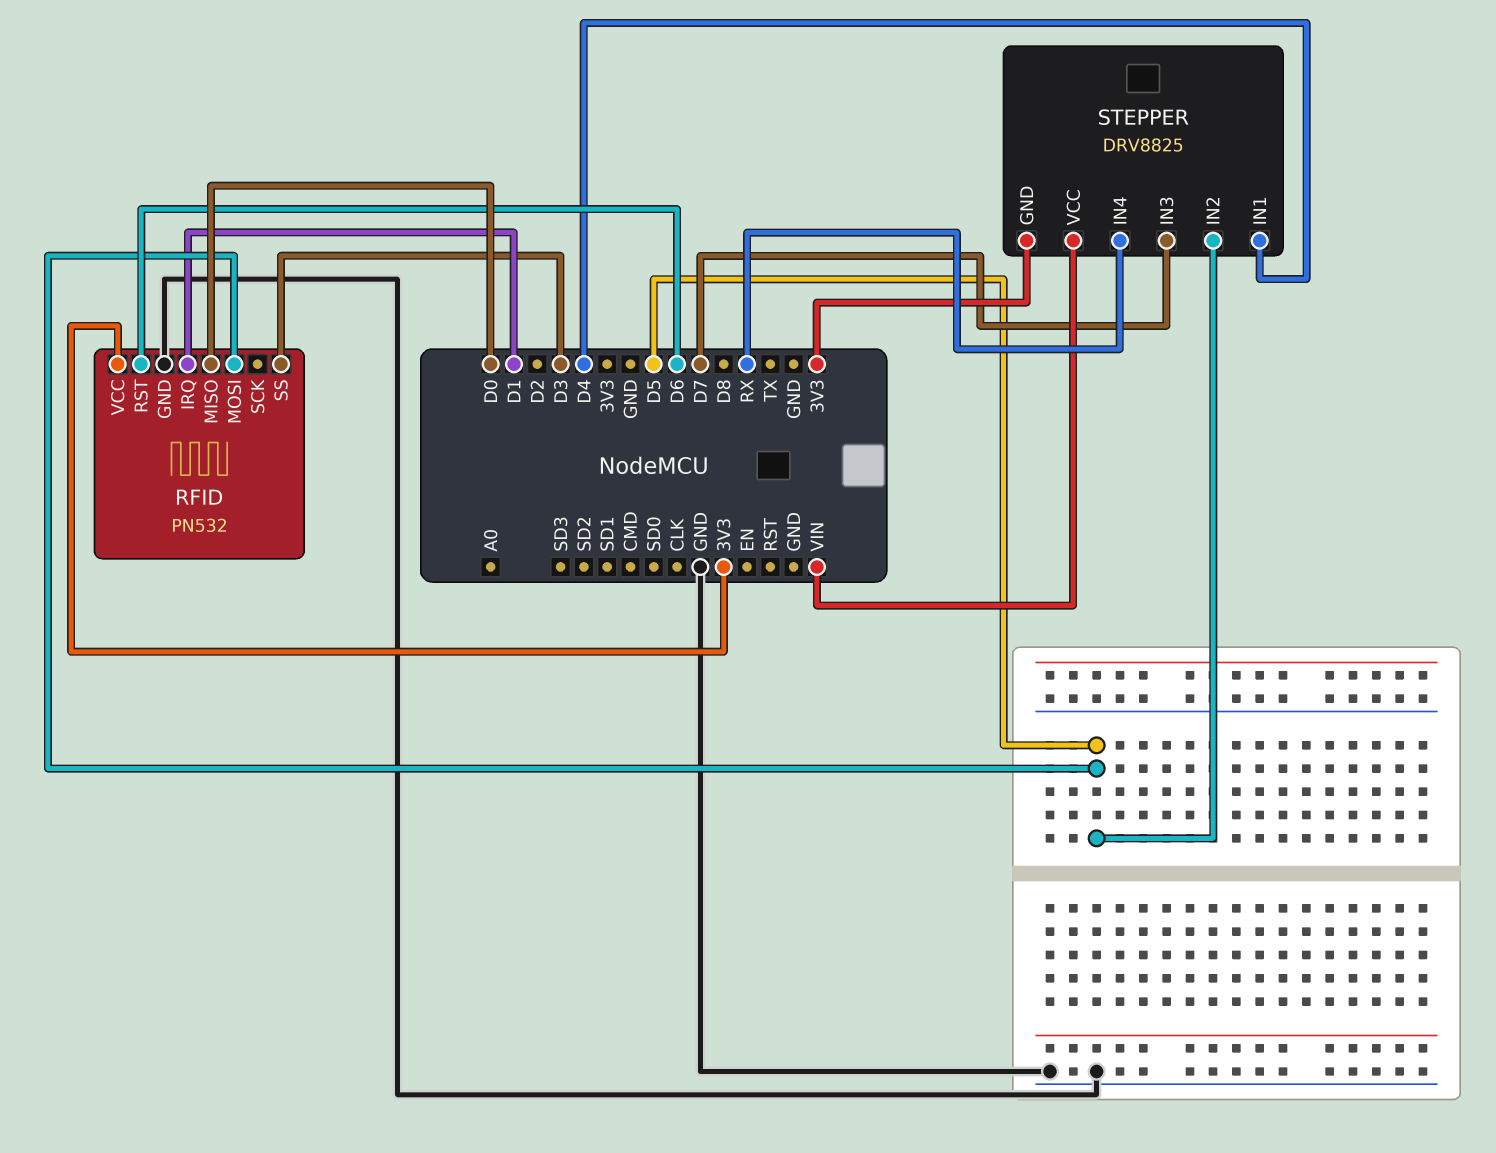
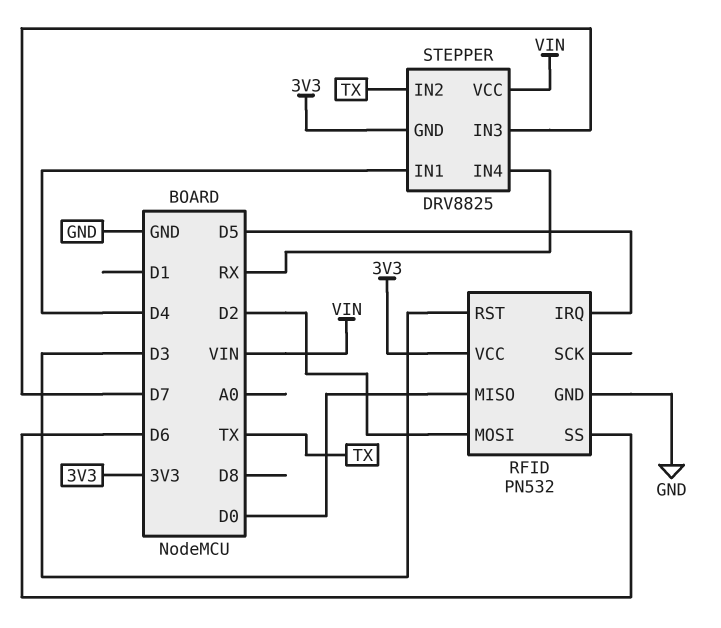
RFID pin IRQ: D1 -> D5
RFID pin MOSI: D5 -> D2
RFID pin RST: D6 -> D3
RFID pin SS: D3 -> D6
STEPPER pin IN2: D5 -> TX

